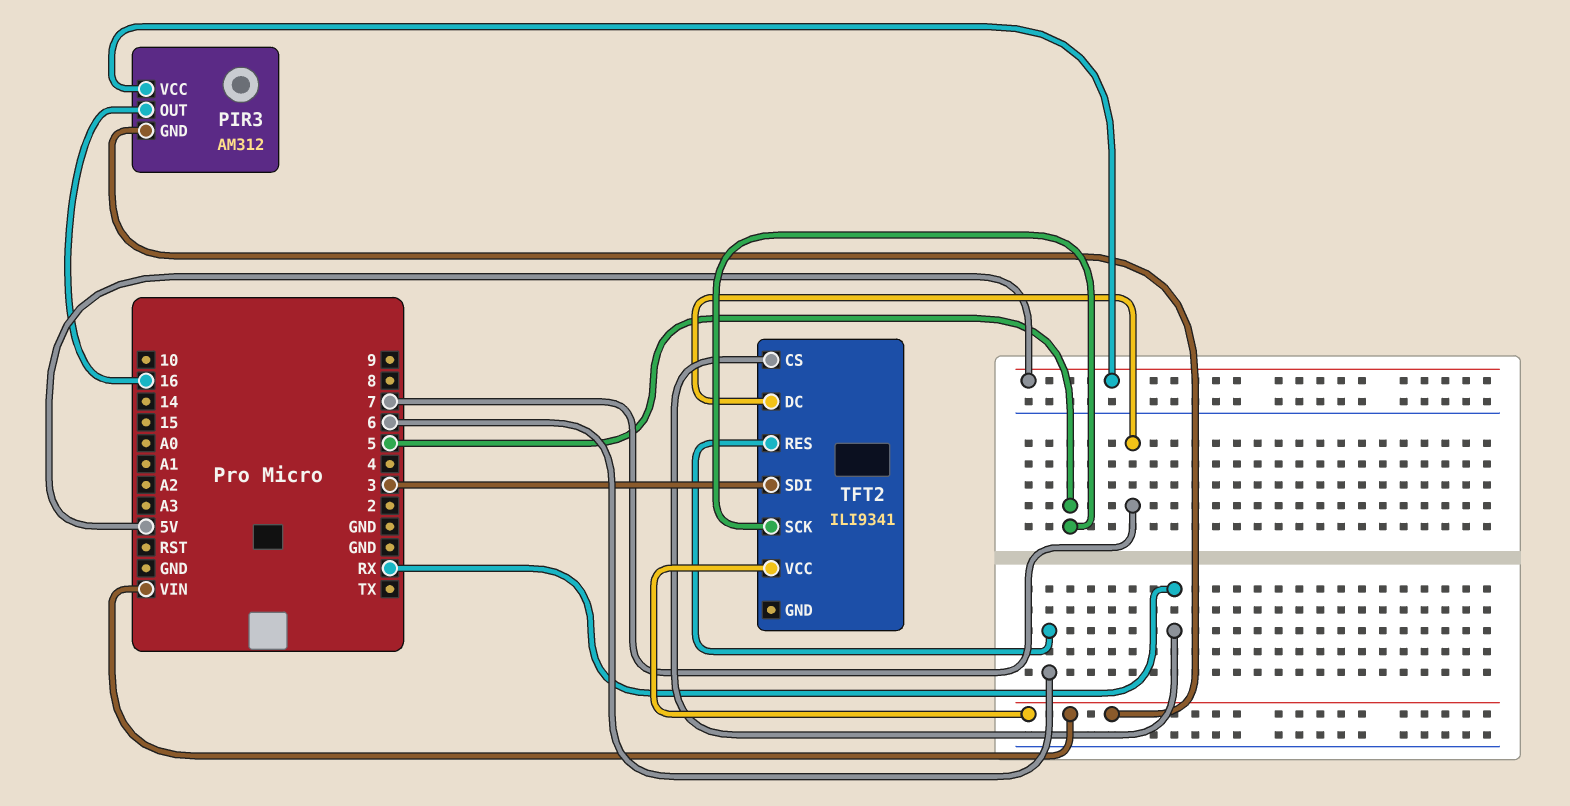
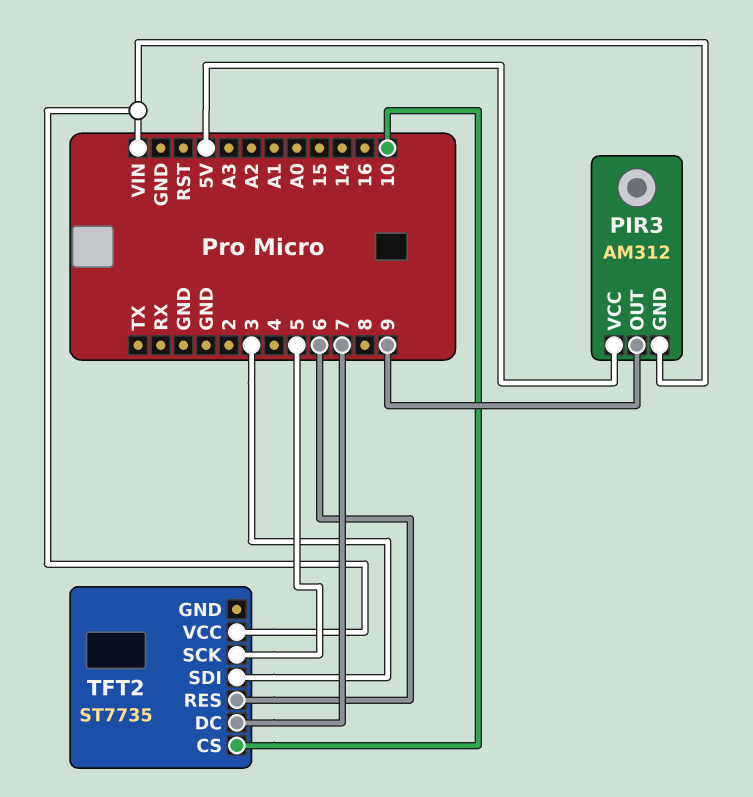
PIR3 pin OUT: 16 -> 9
TFT2: ILI9341 -> ST7735
TFT2 pin CS: RX -> 10

